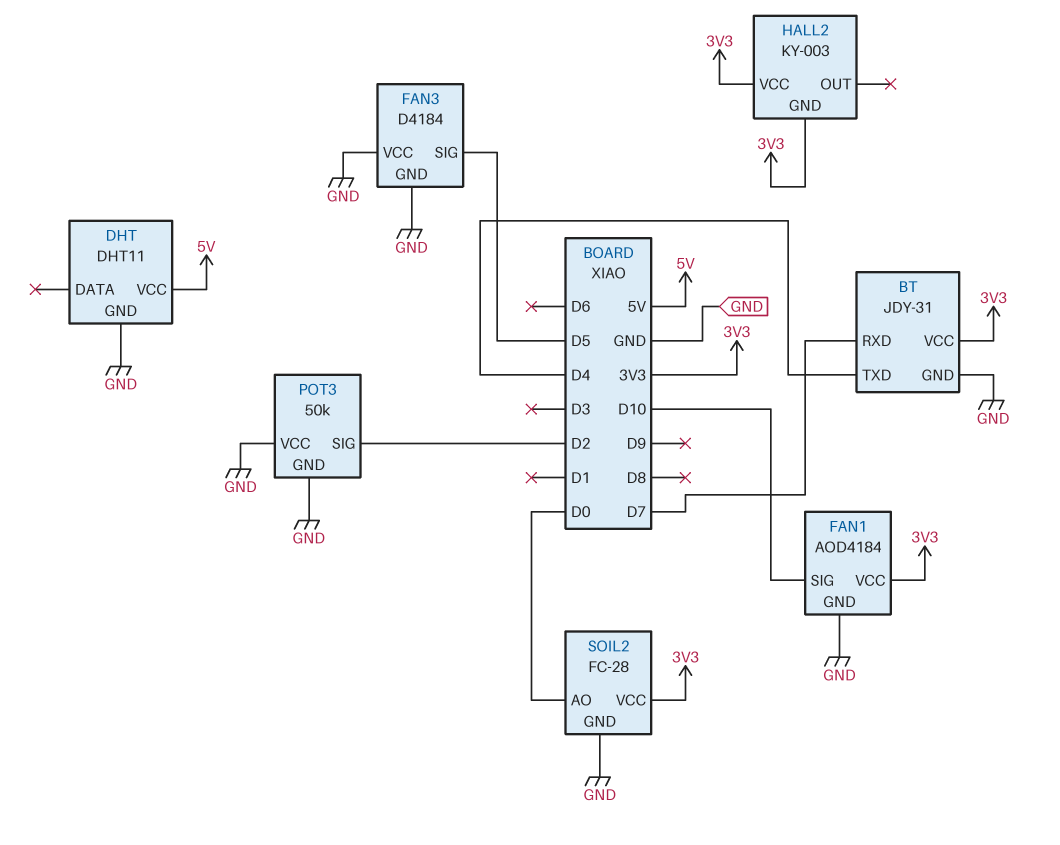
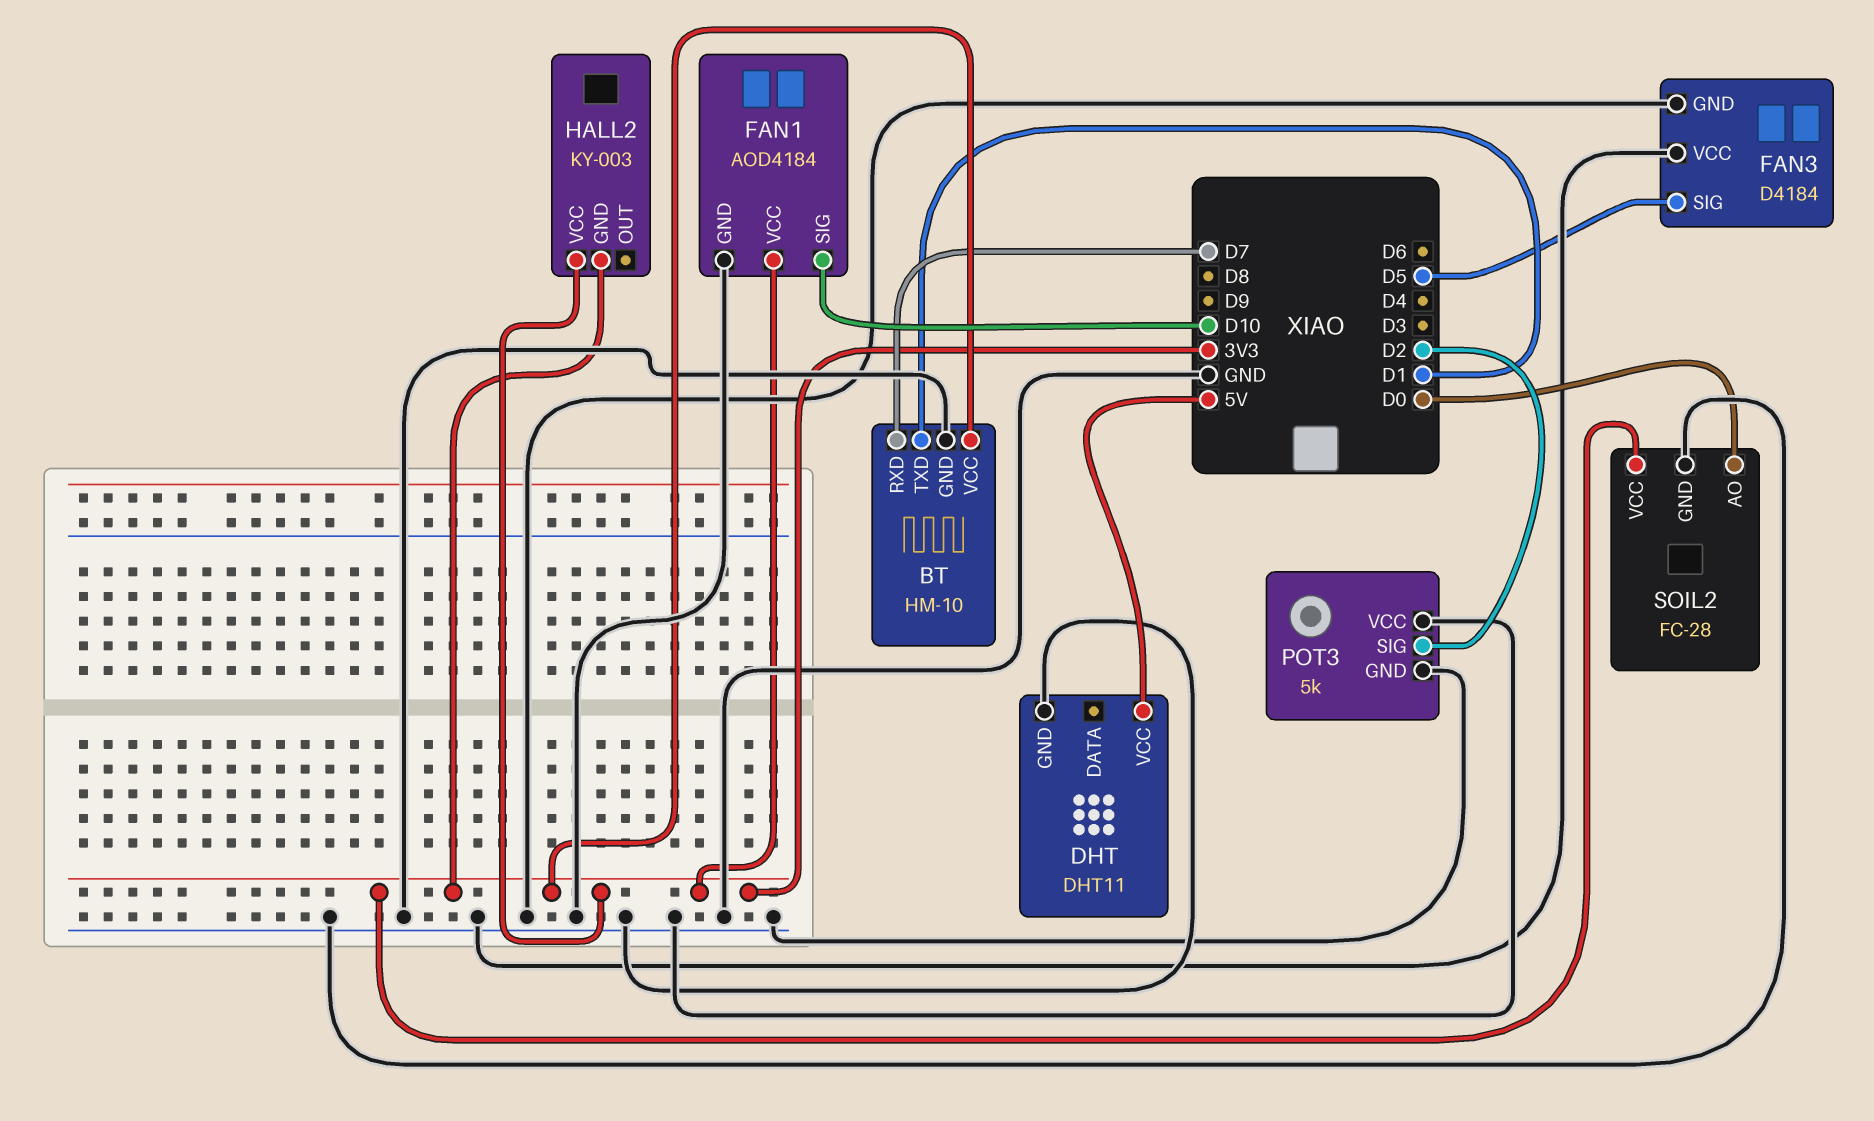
BT: JDY-31 -> HM-10
BT pin TXD: D4 -> D1
POT3: 50k -> 5k

